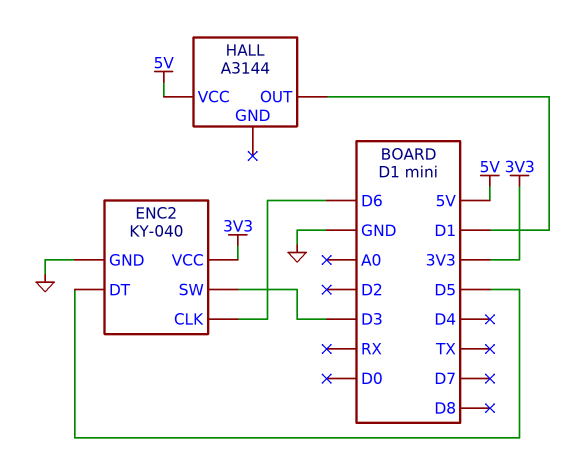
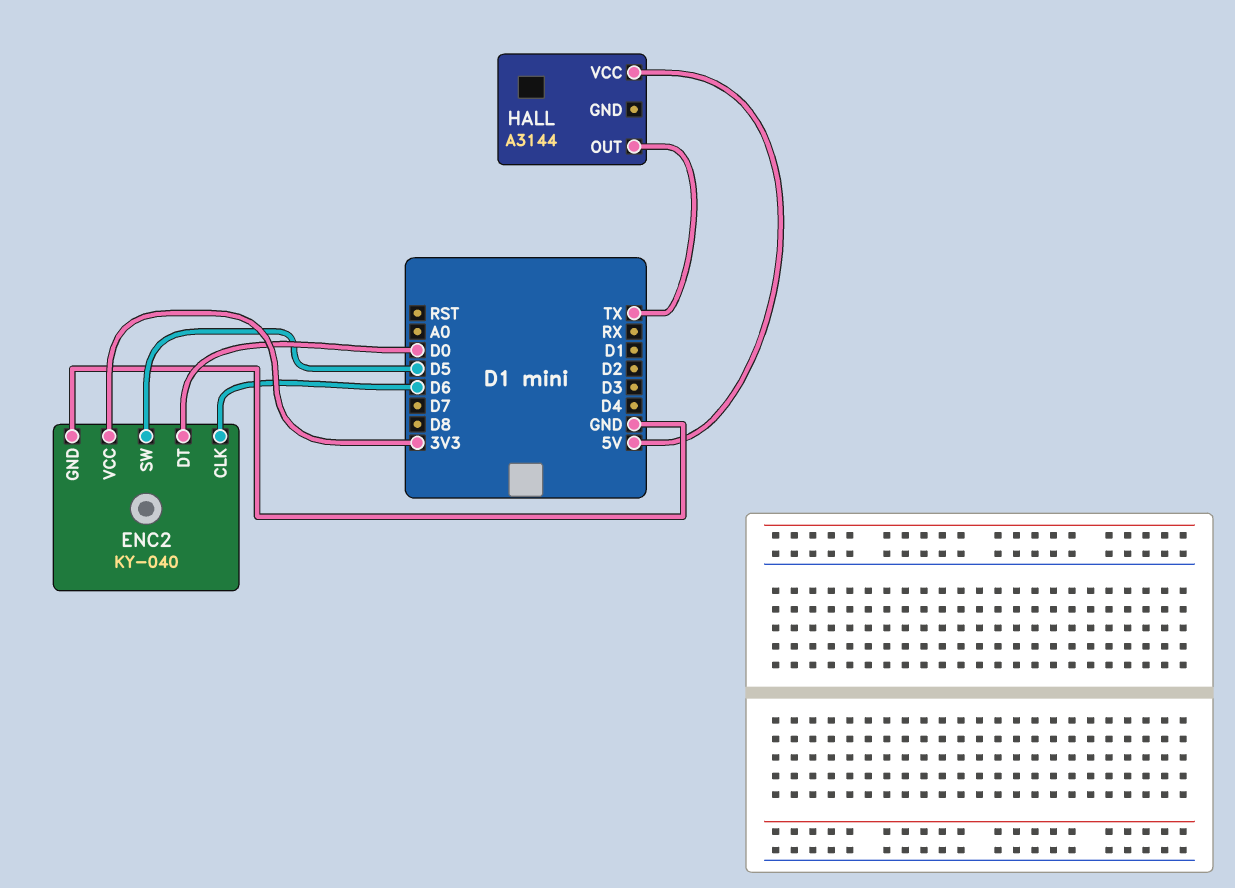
ENC2 pin DT: D5 -> D0
ENC2 pin SW: D3 -> D5
HALL pin OUT: D1 -> TX

